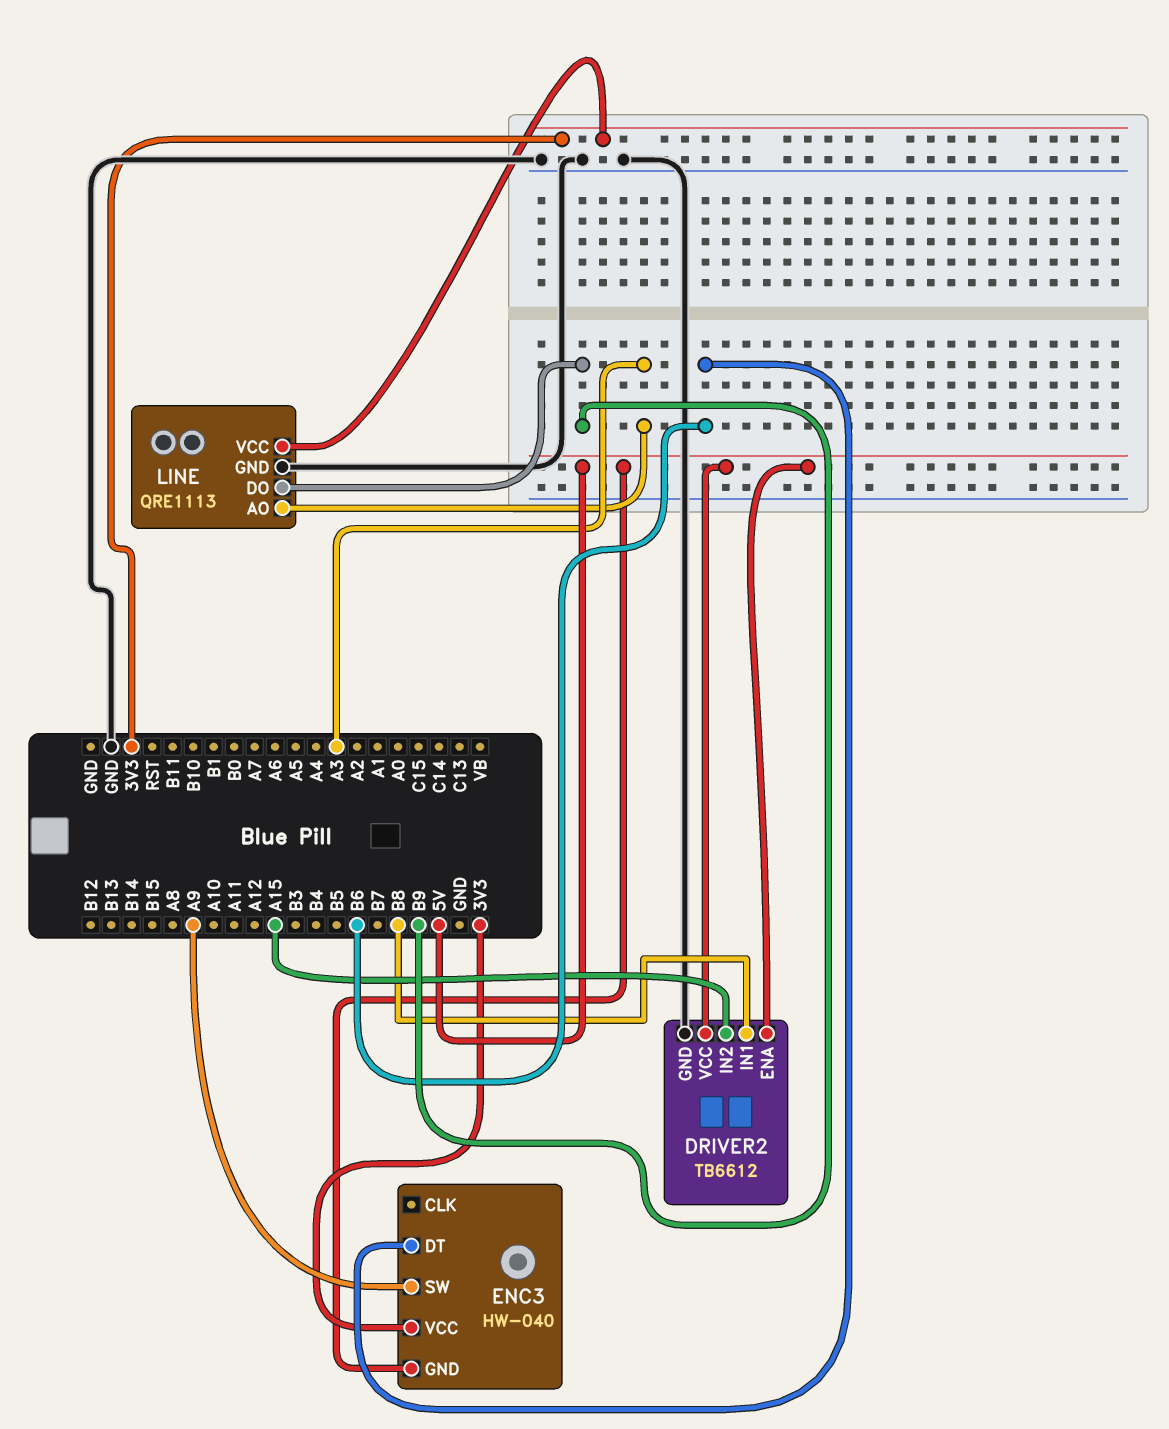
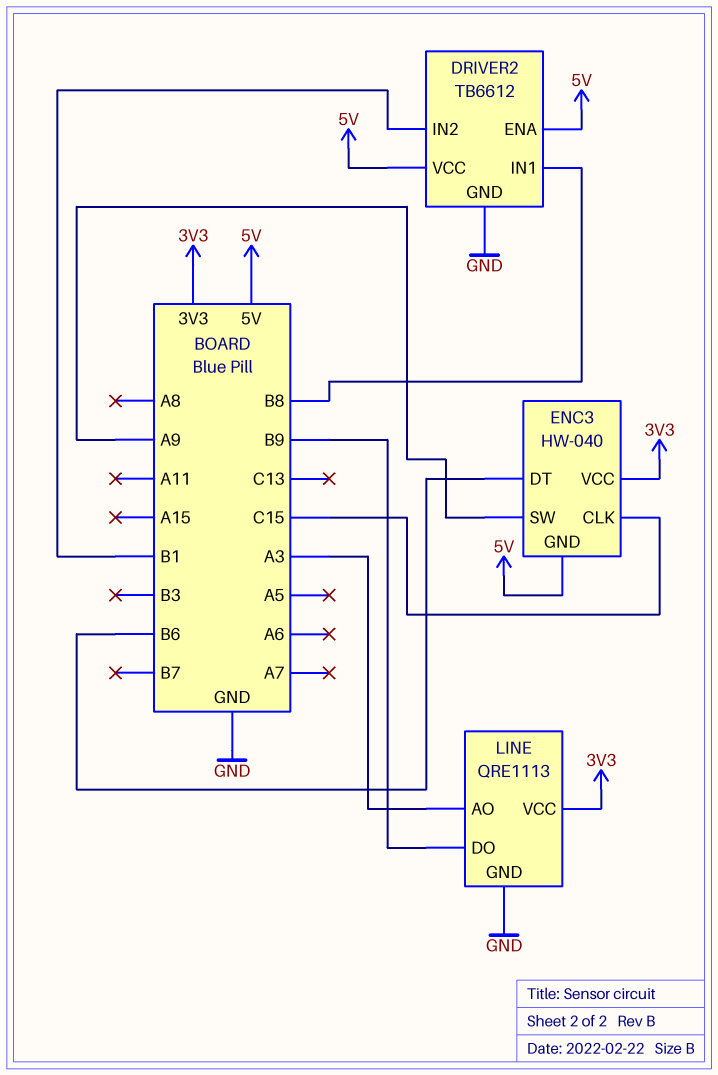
DRIVER2 pin IN2: A15 -> B1
ENC3 pin CLK: none -> C15

